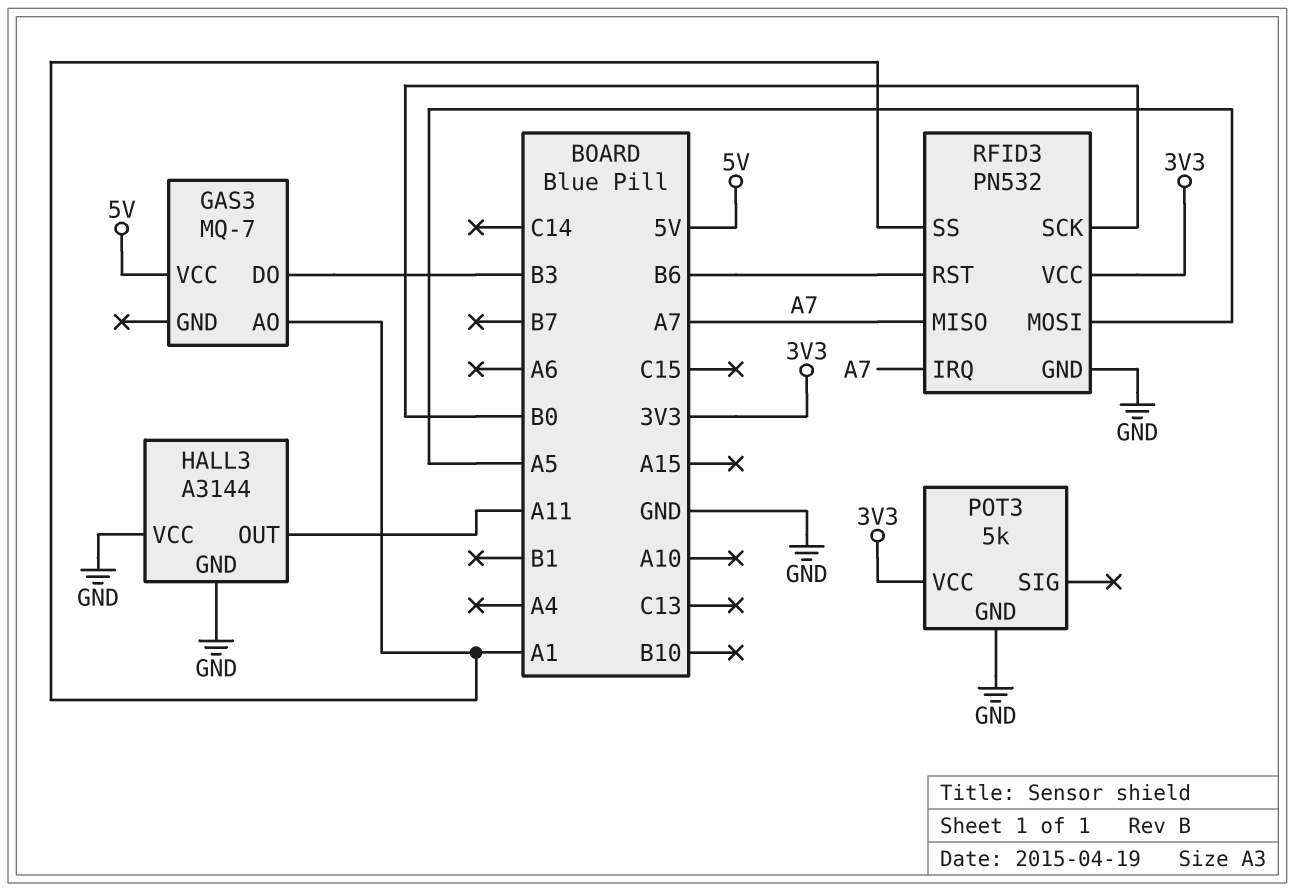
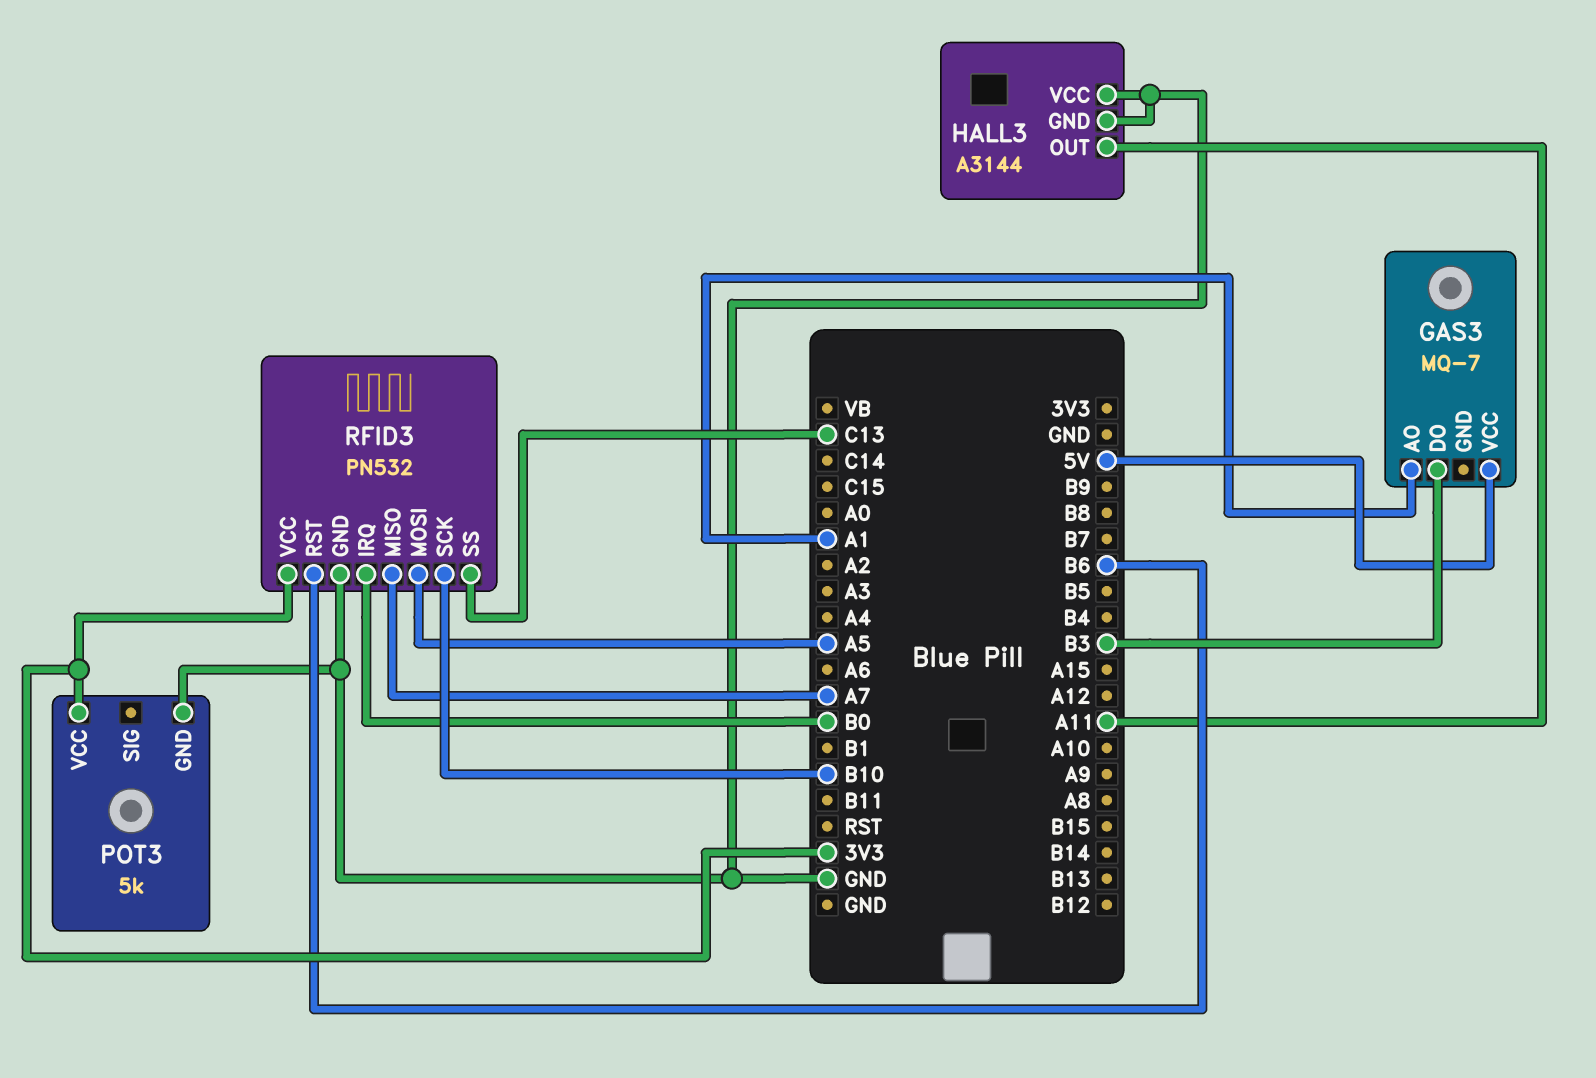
RFID3 pin IRQ: A7 -> B0
RFID3 pin SCK: B0 -> B10
RFID3 pin SS: A1 -> C13

